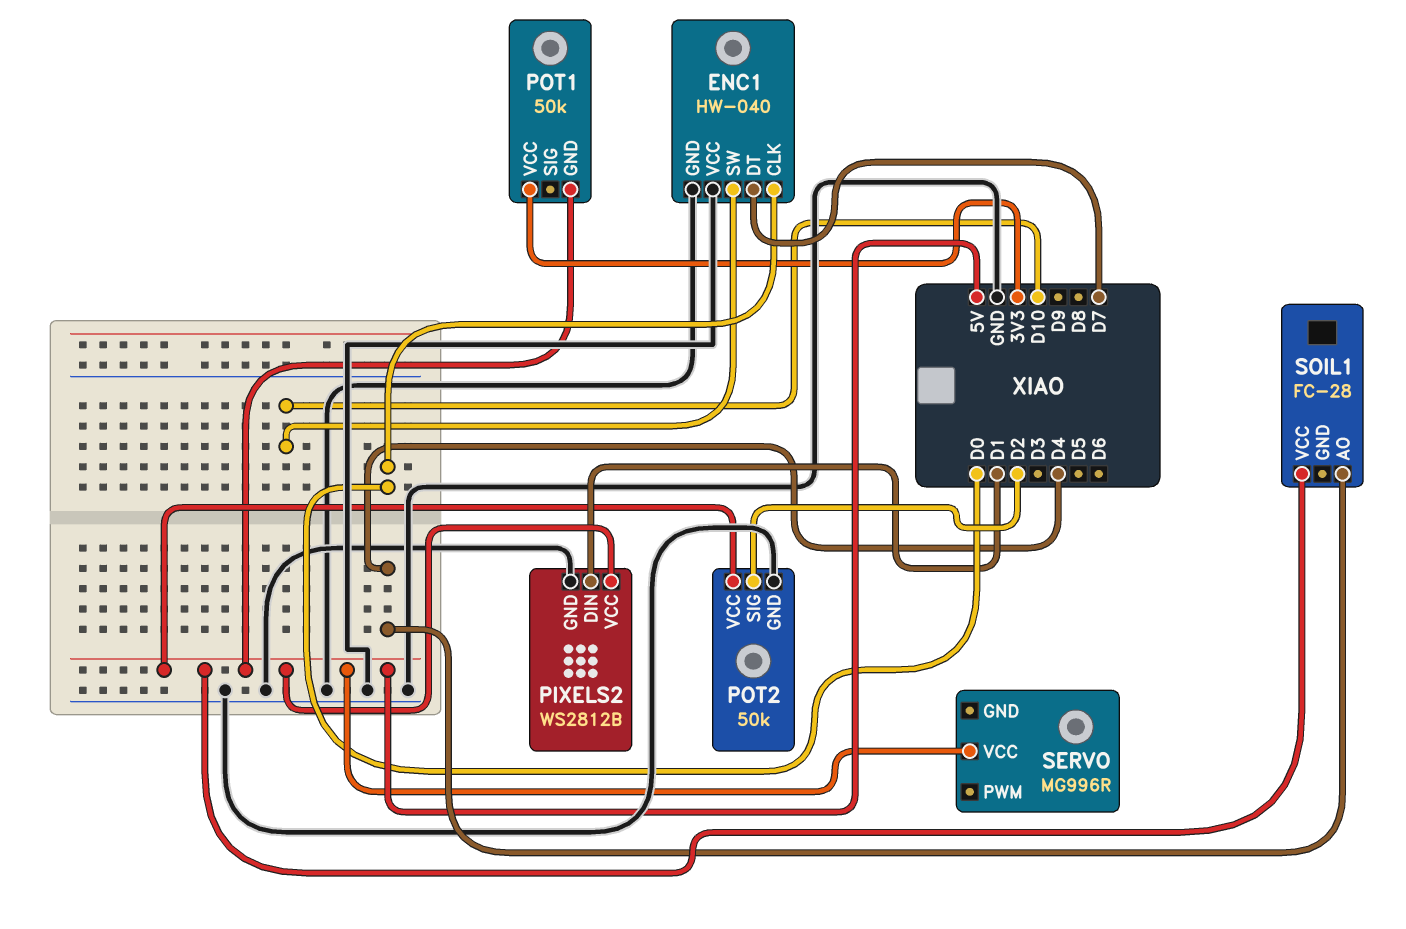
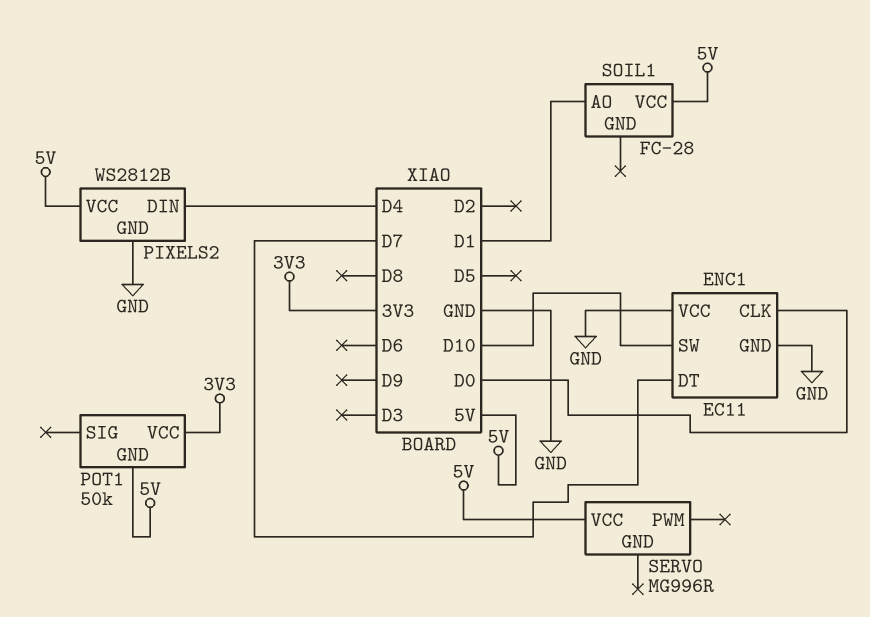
ENC1: HW-040 -> EC11
PIXELS2 pin DIN: D1 -> D4
POT2: 50k -> none
POT2 pin GND: GND -> none
POT2 pin SIG: D2 -> none
POT2 pin VCC: 5V -> none
SOIL1 pin AO: D4 -> D1

